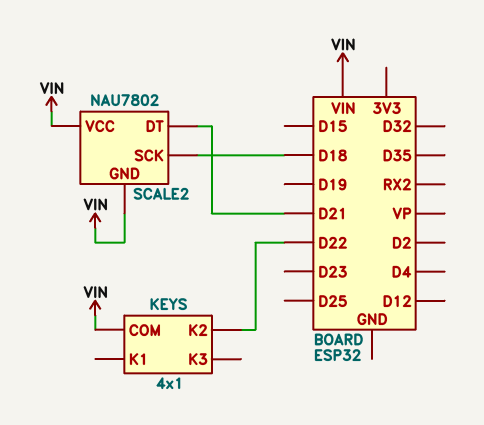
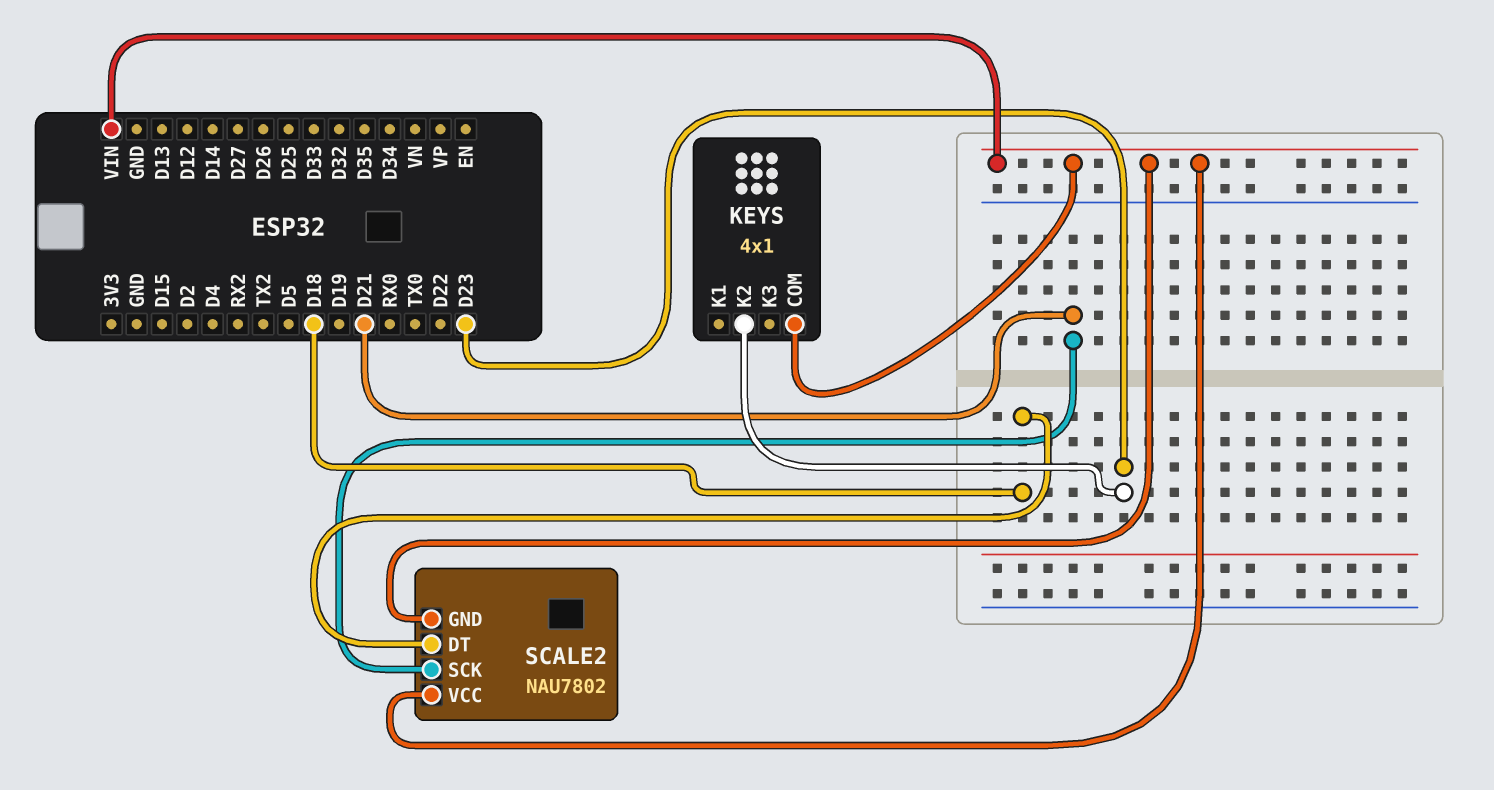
KEYS pin K2: D22 -> D23
SCALE2 pin DT: D21 -> D18
SCALE2 pin SCK: D18 -> D21

